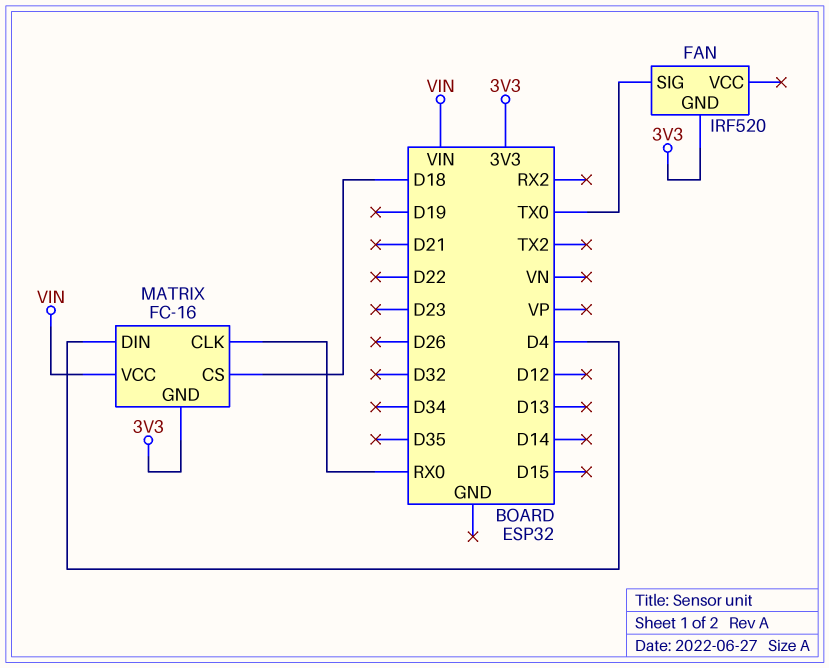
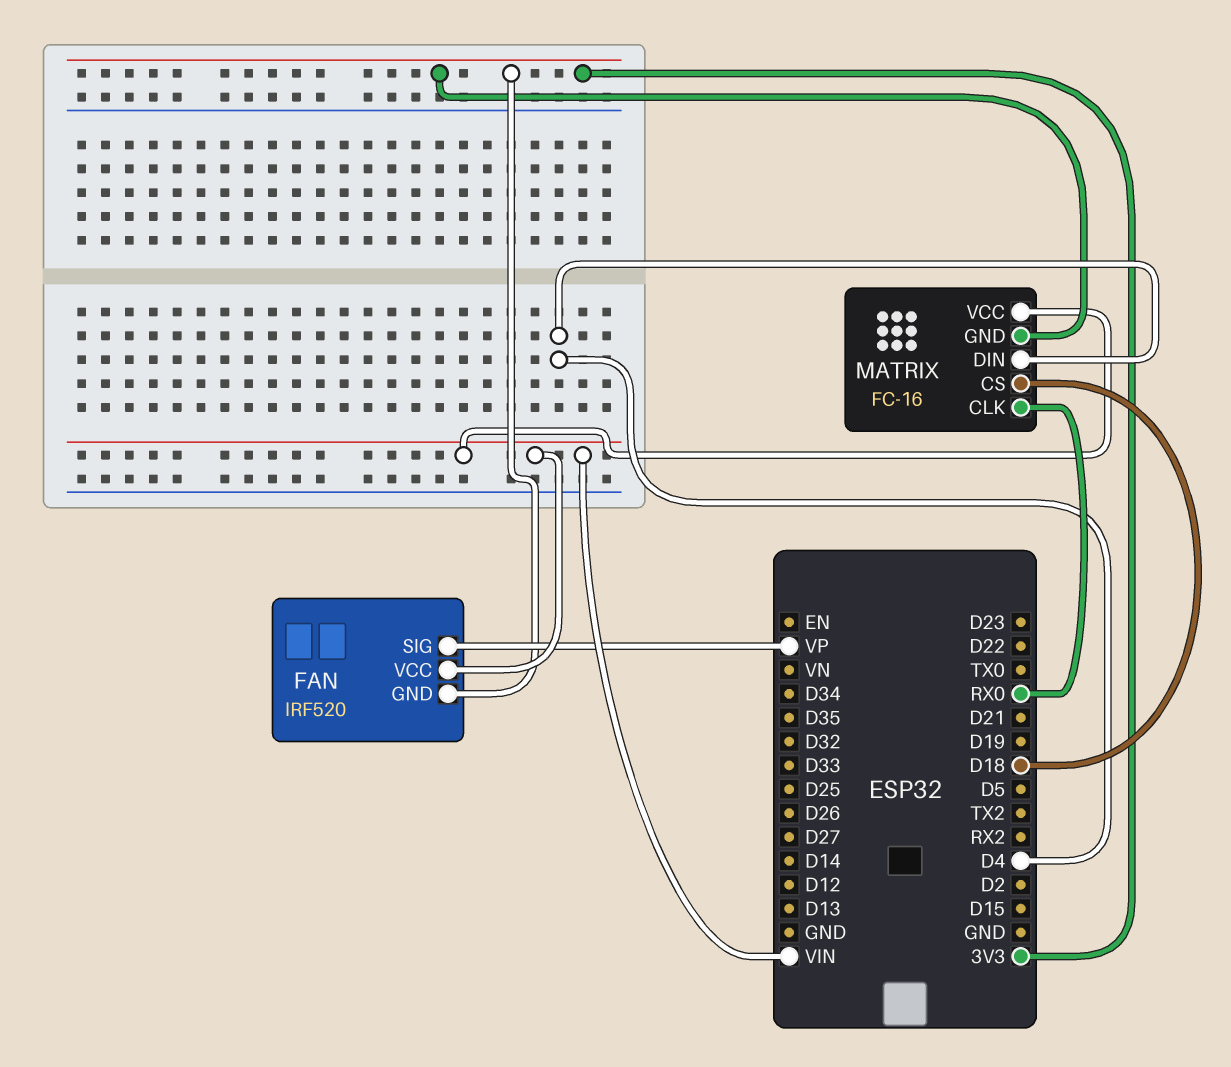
FAN pin SIG: TX0 -> VP
FAN pin VCC: none -> VIN

